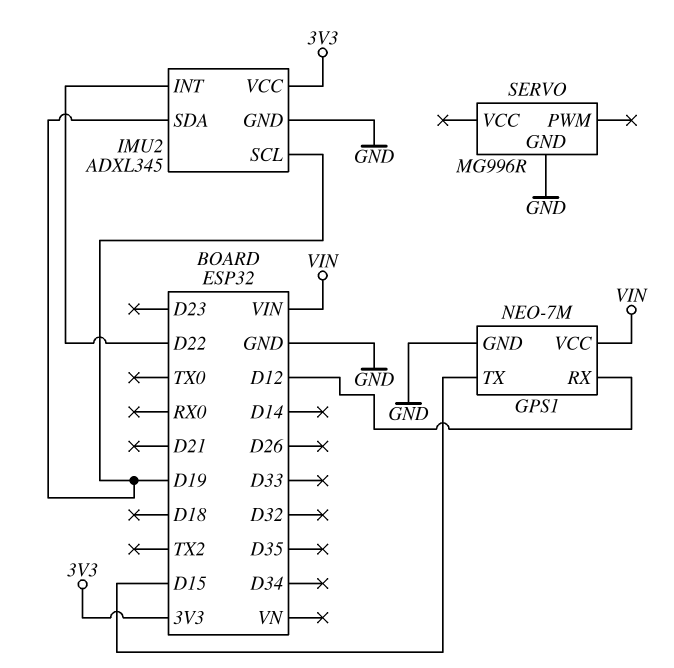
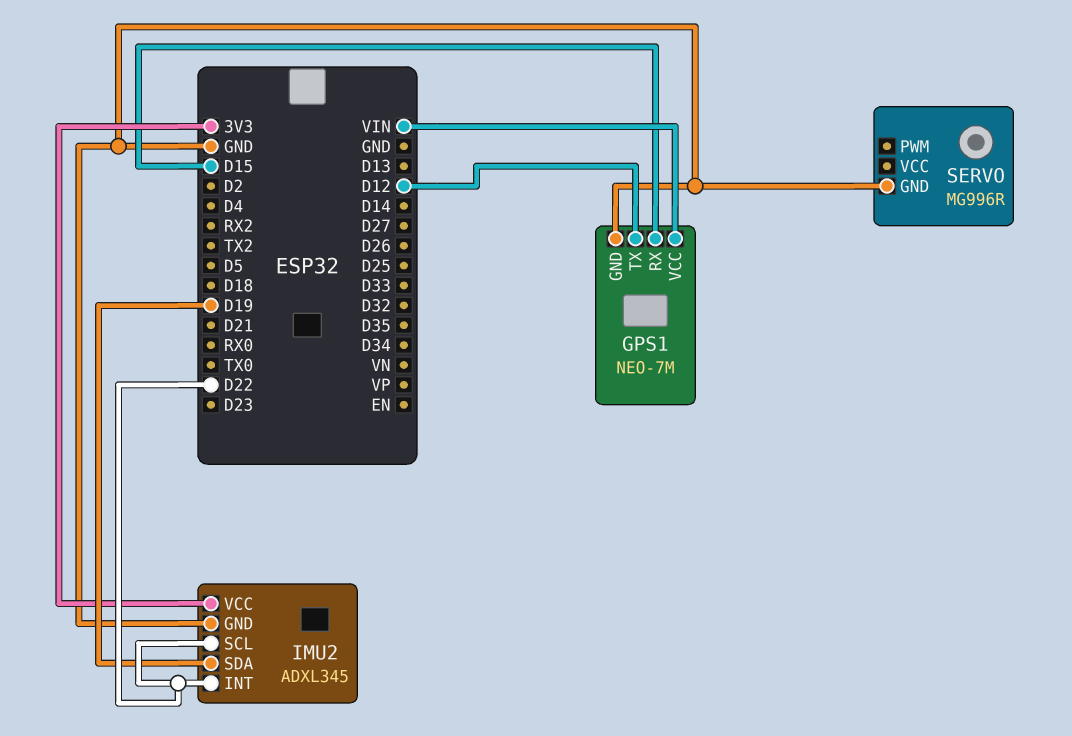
GPS1 pin RX: D12 -> D15
GPS1 pin TX: D15 -> D12
IMU2 pin SCL: D19 -> D22

